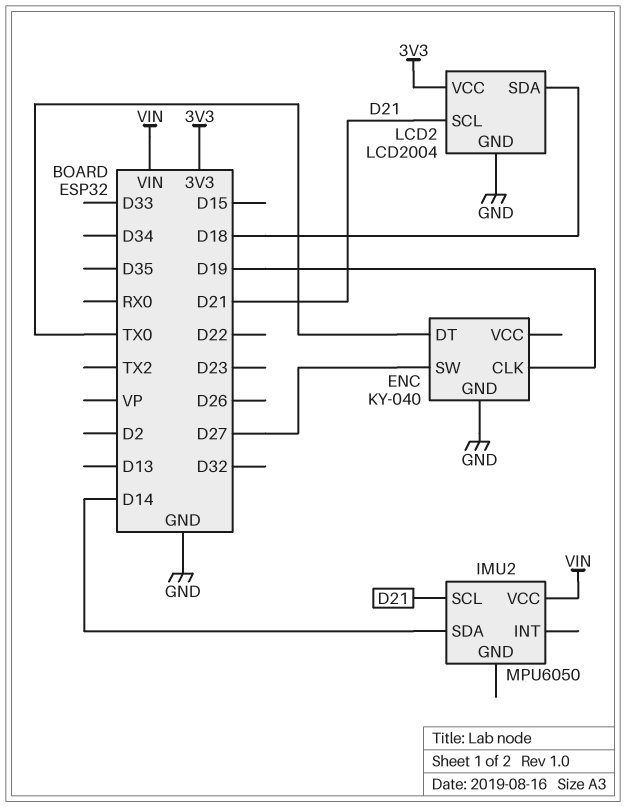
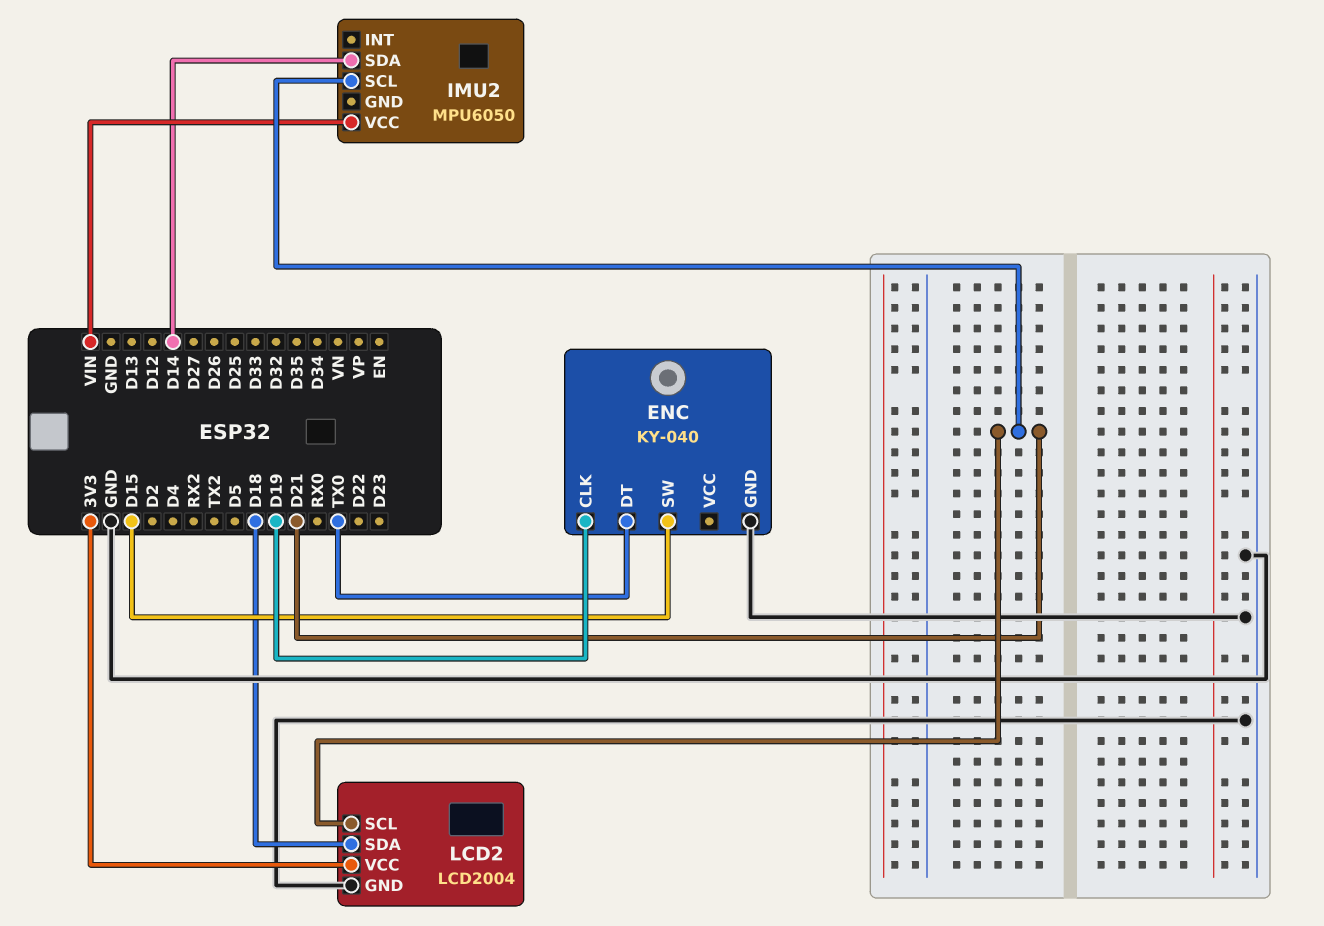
ENC pin SW: D27 -> D15

